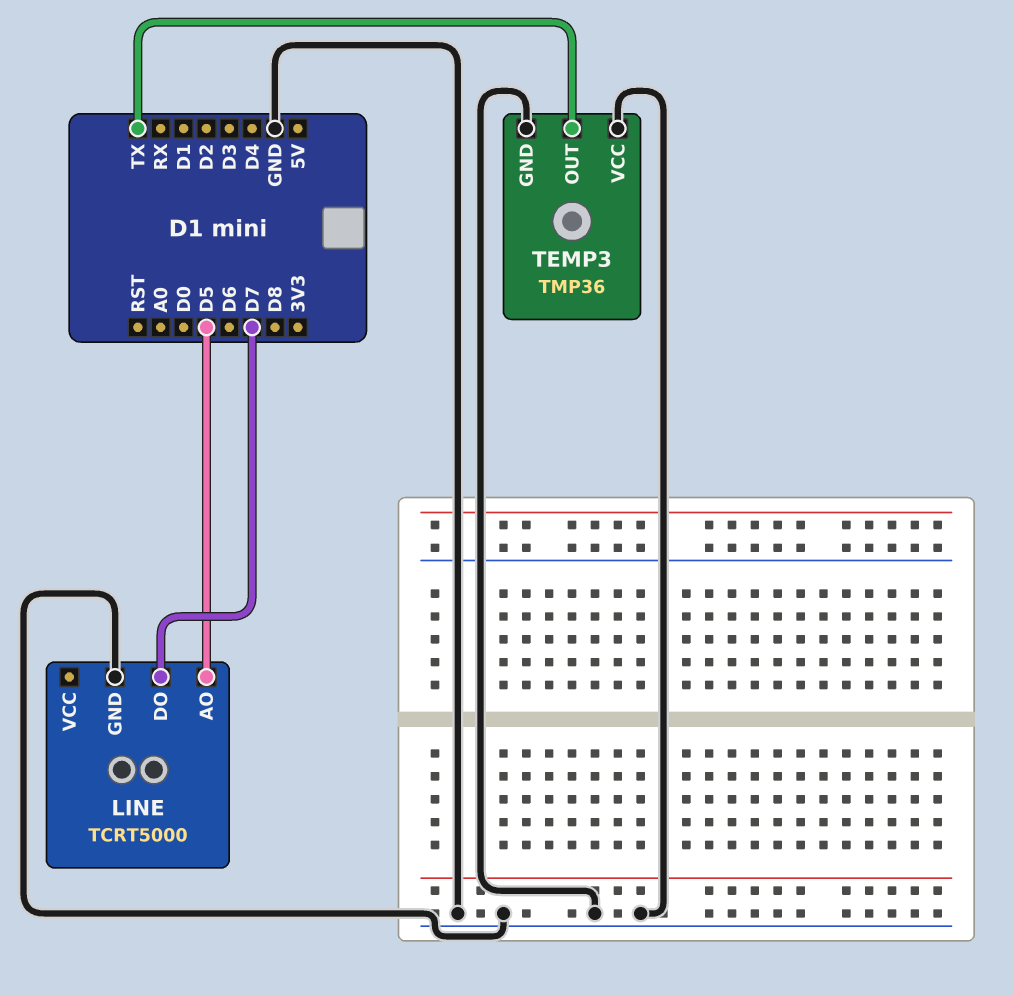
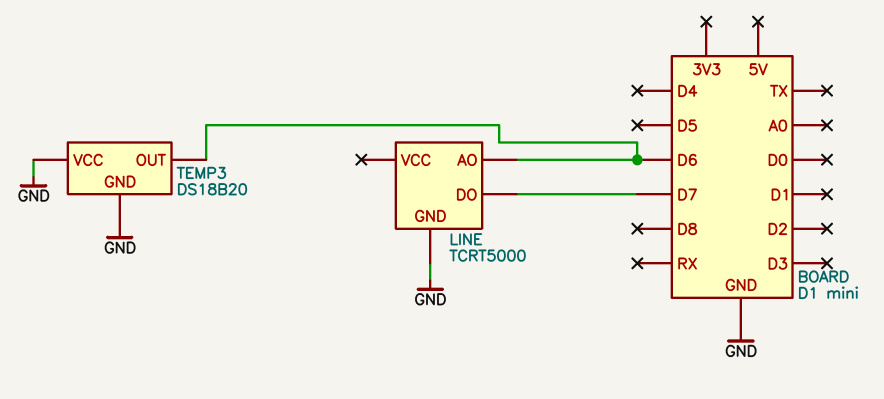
LINE pin AO: D5 -> D6
TEMP3: TMP36 -> DS18B20
TEMP3 pin OUT: TX -> D6

